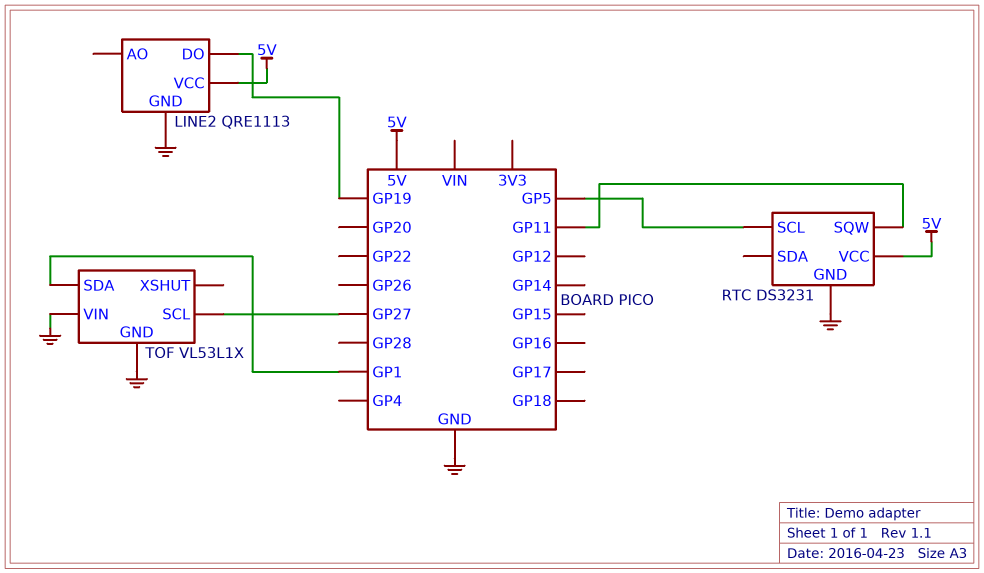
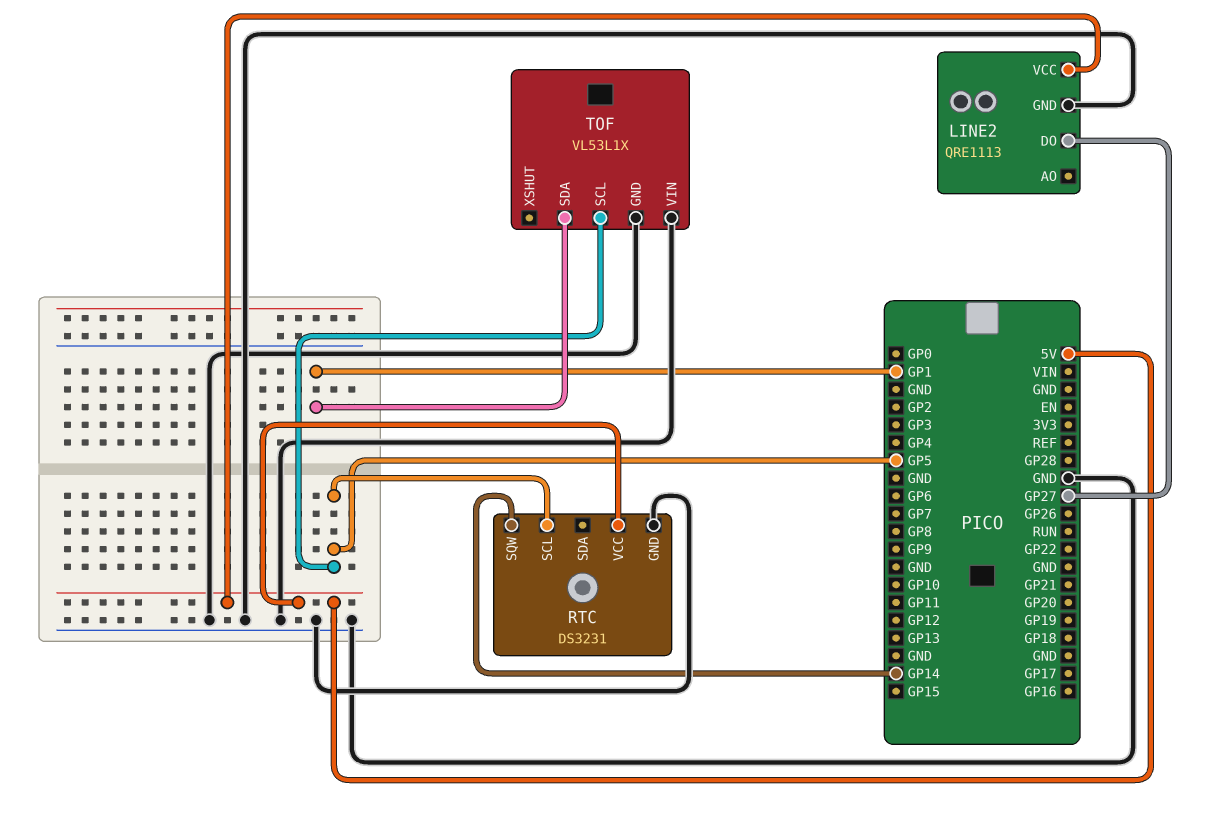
LINE2 pin DO: GP19 -> GP27
RTC pin SQW: GP11 -> GP14
TOF pin SCL: GP27 -> GP5

